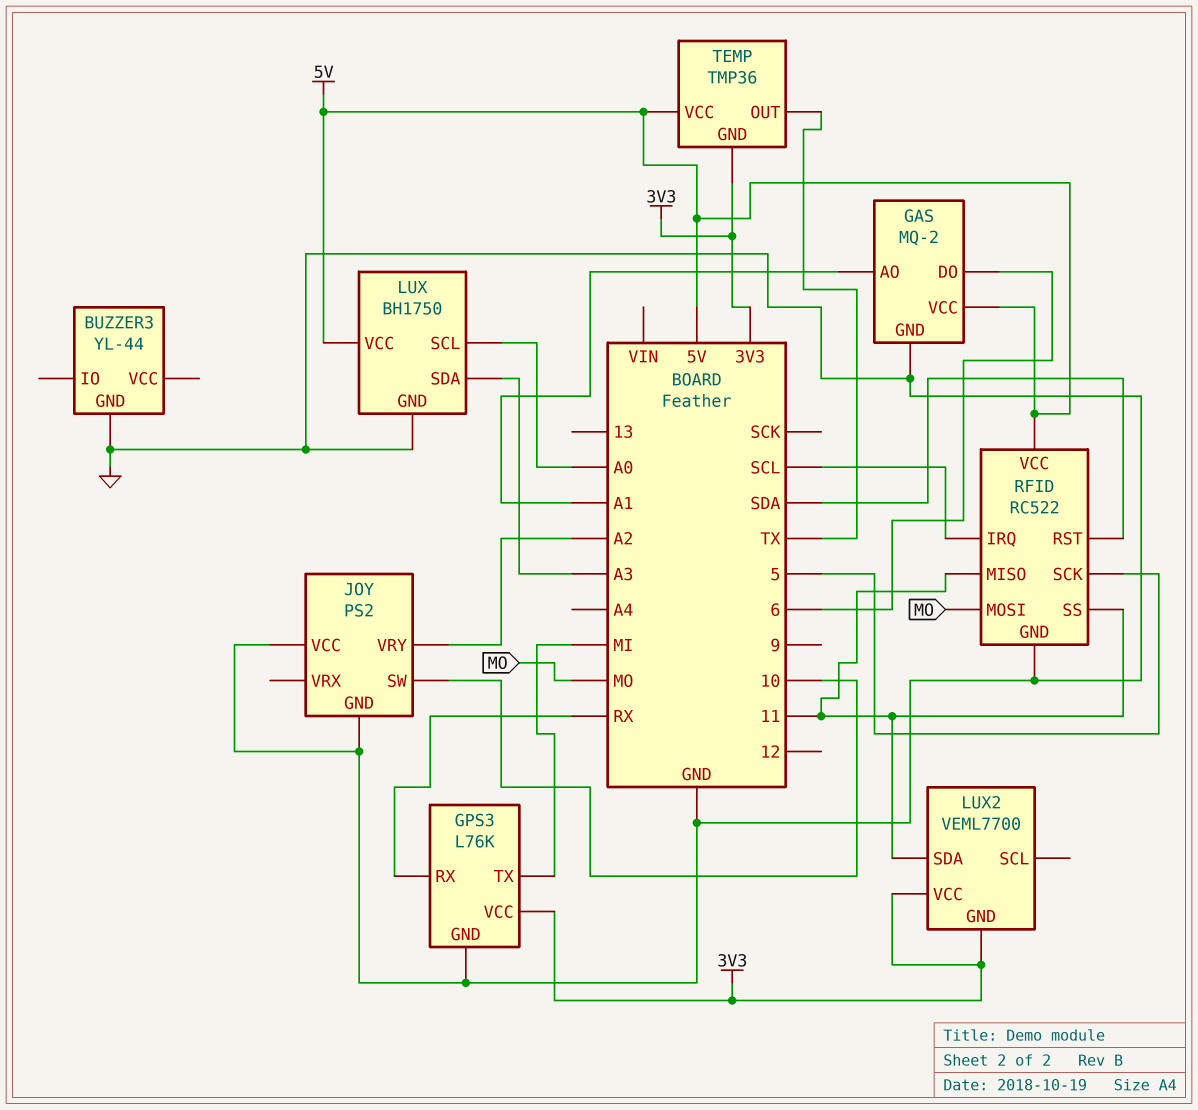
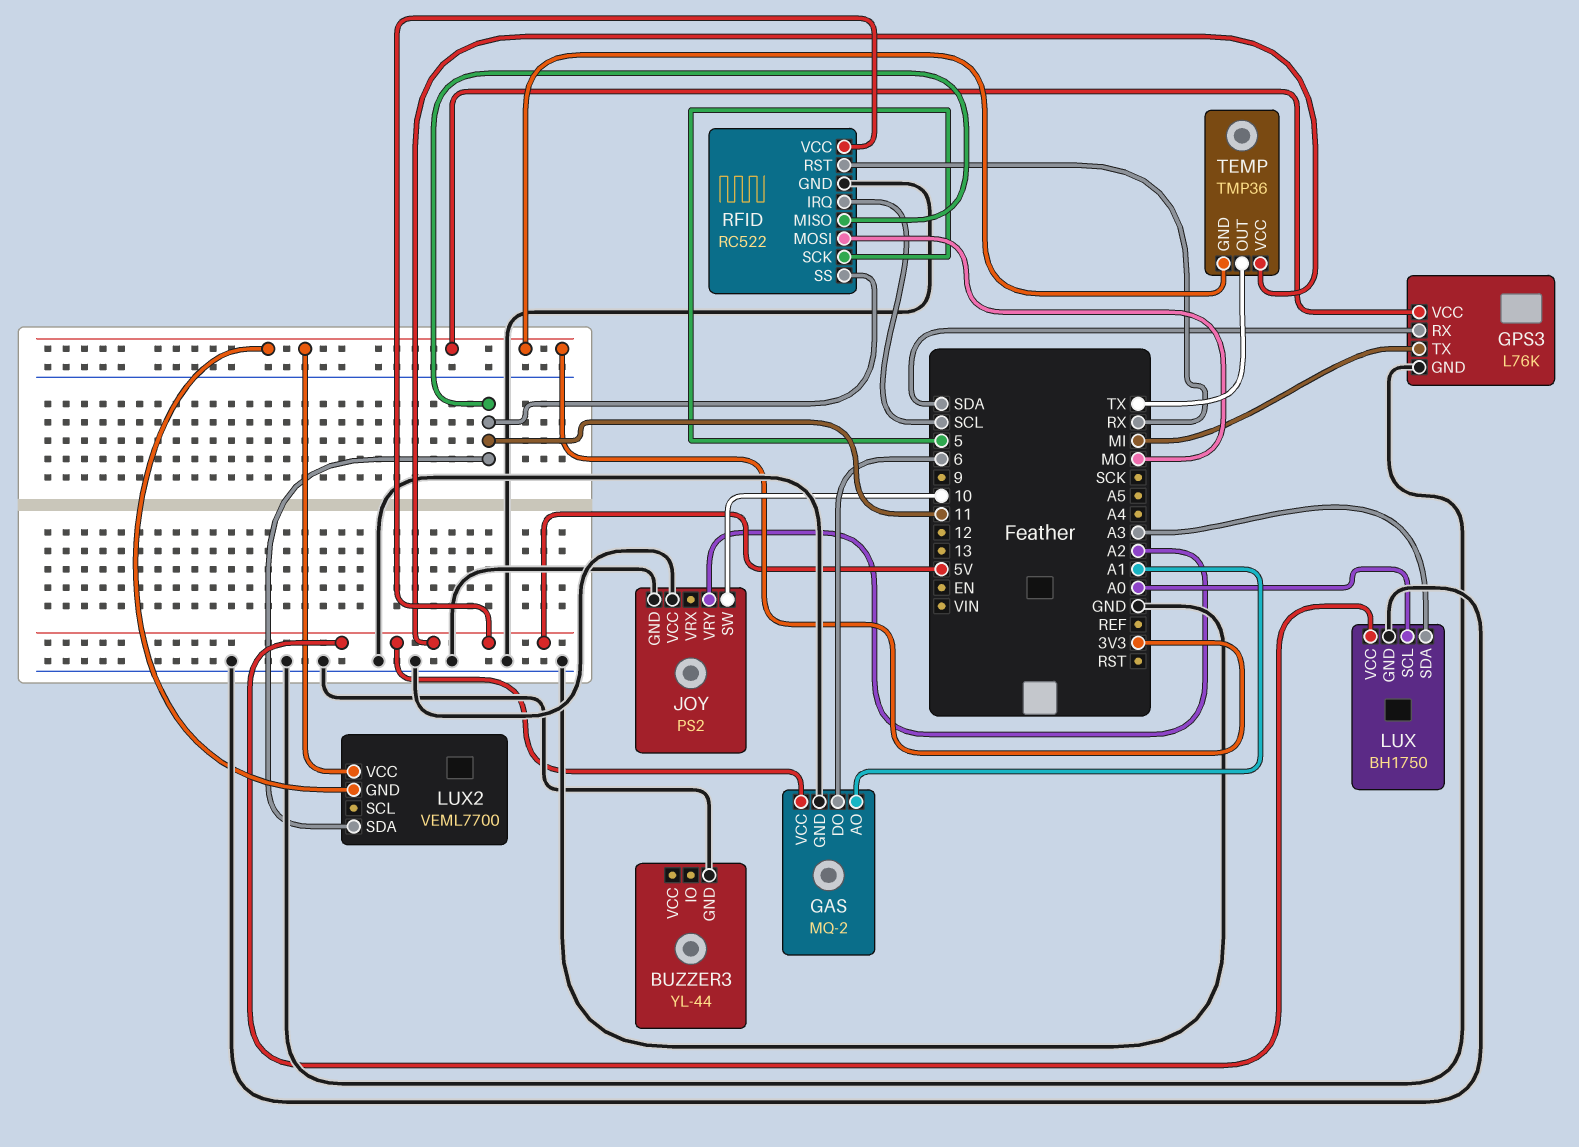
GPS3 pin RX: RX -> SDA
RFID pin RST: SDA -> RX

